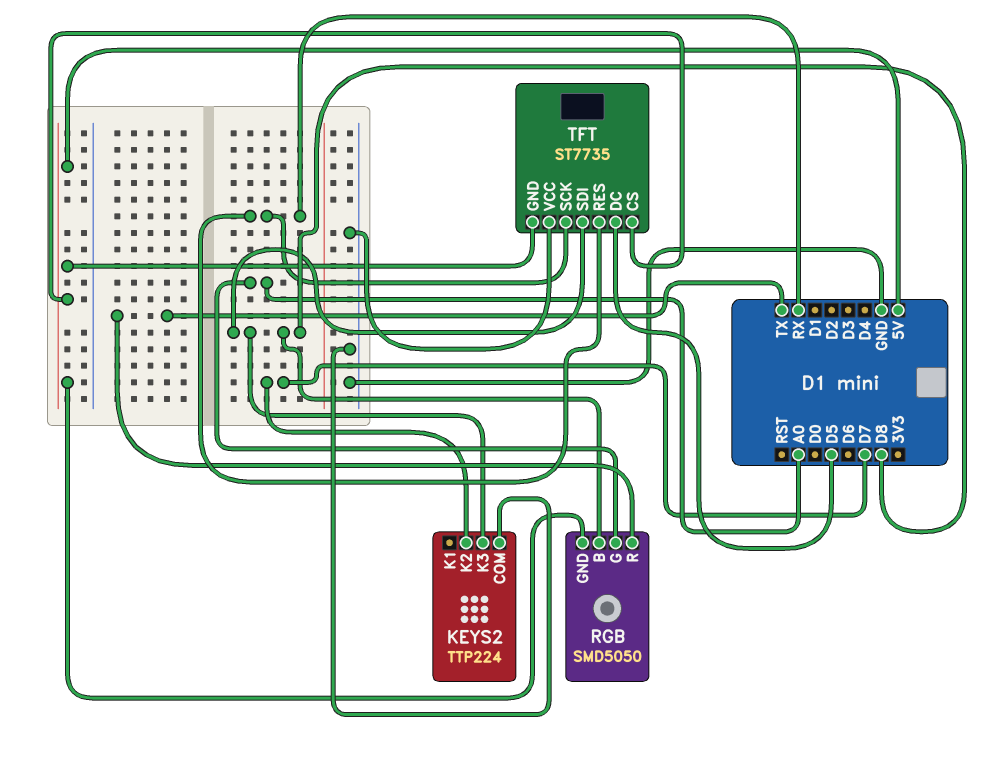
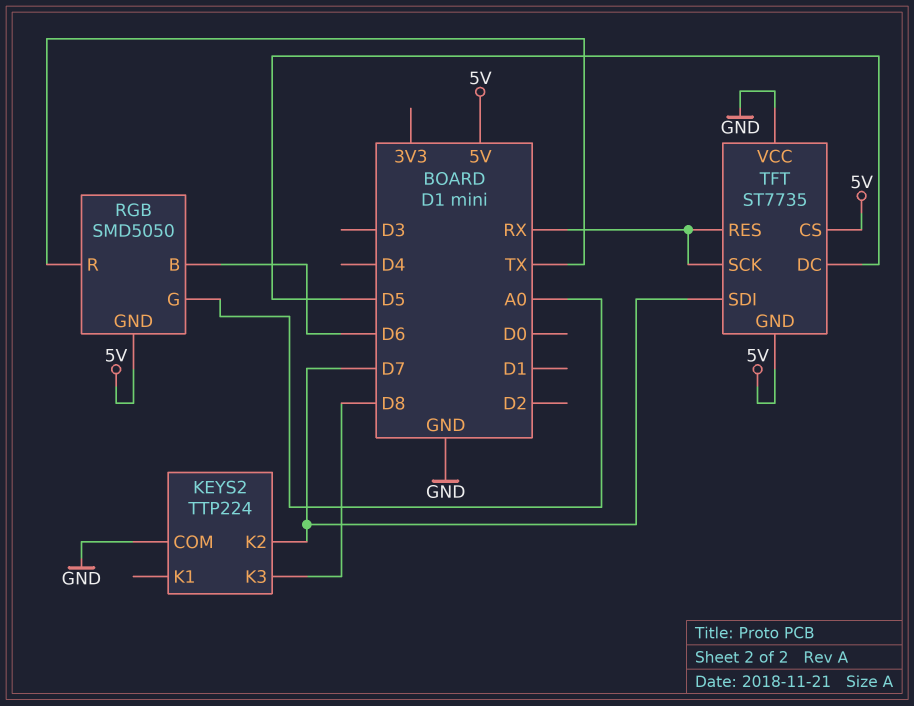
RGB pin B: D8 -> D6
TFT pin SDI: D8 -> D7

